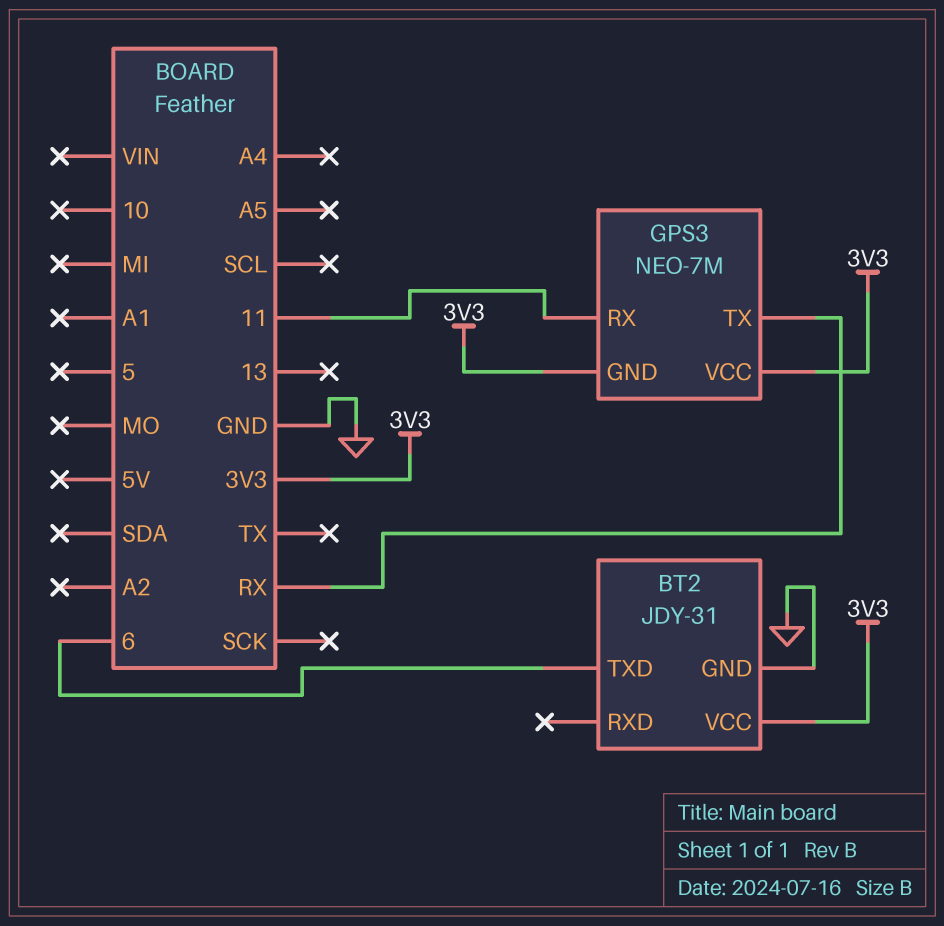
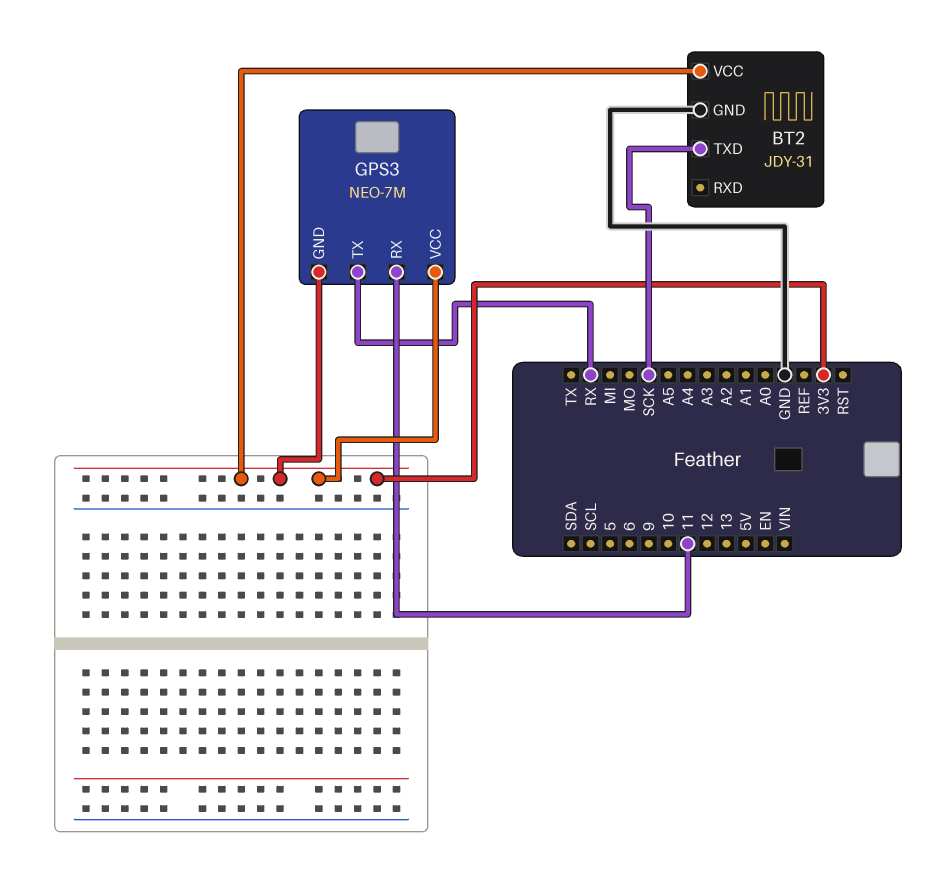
BT2 pin TXD: 6 -> SCK

